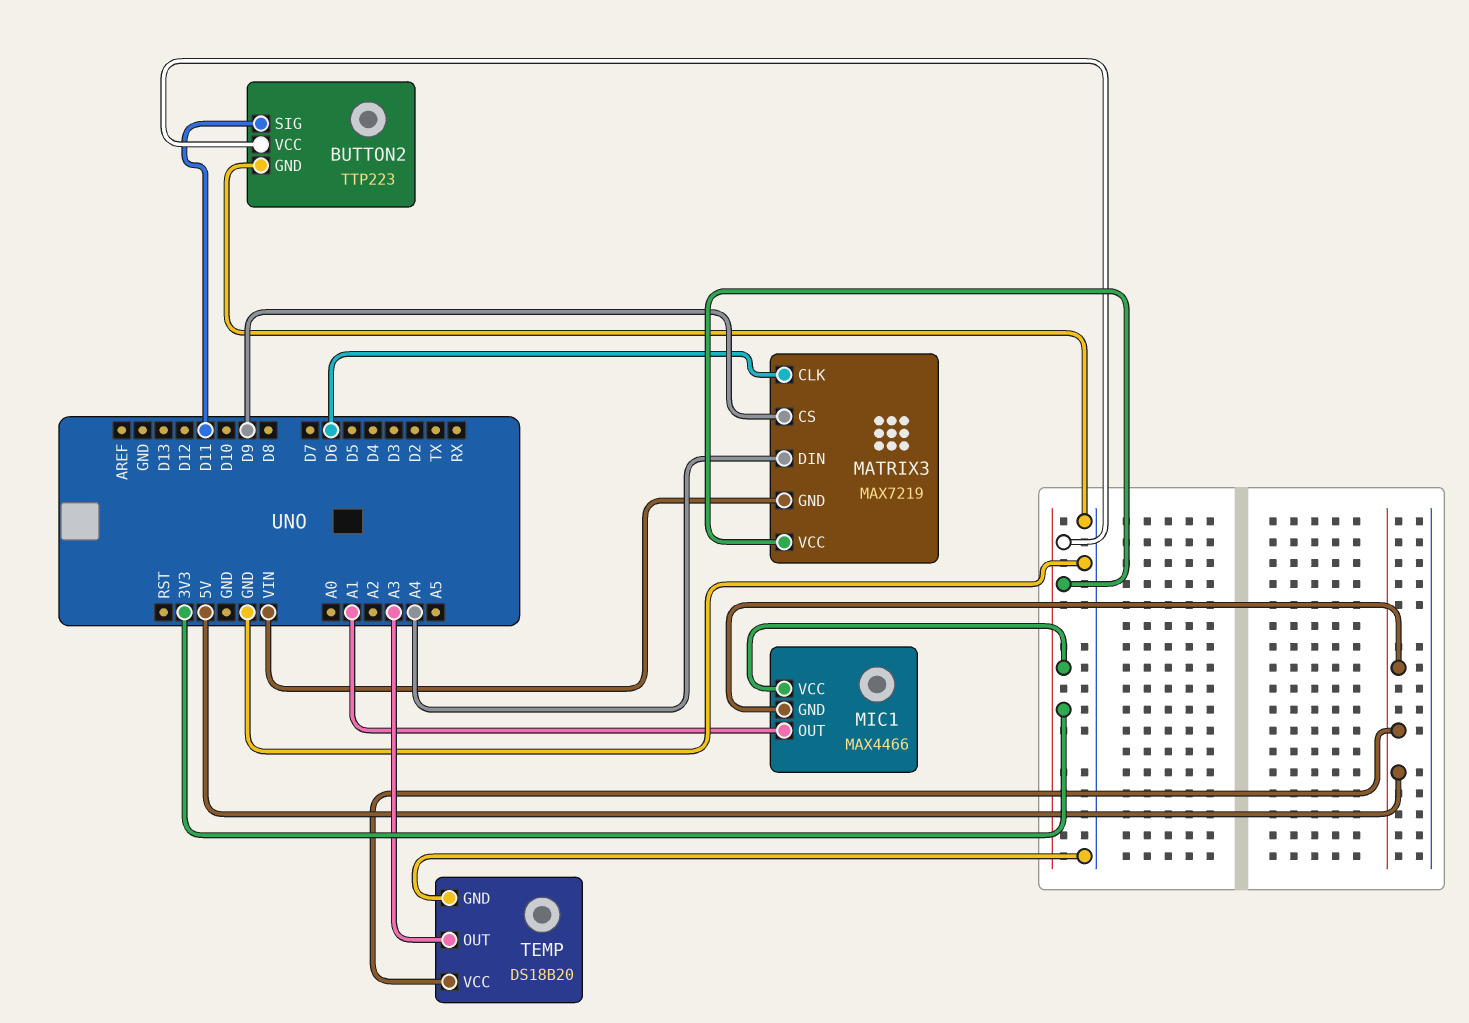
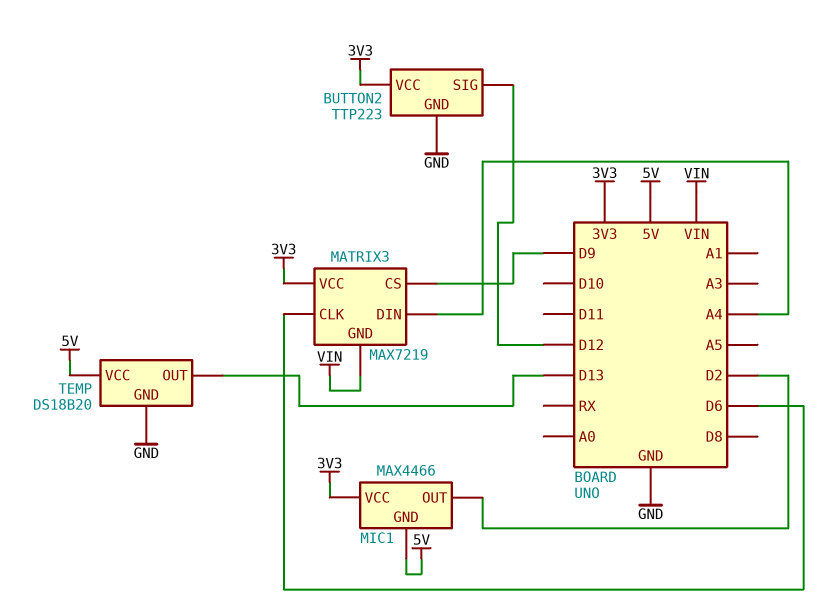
BUTTON2 pin SIG: D11 -> D12
MIC1 pin OUT: A1 -> D2
TEMP pin OUT: A3 -> D13

